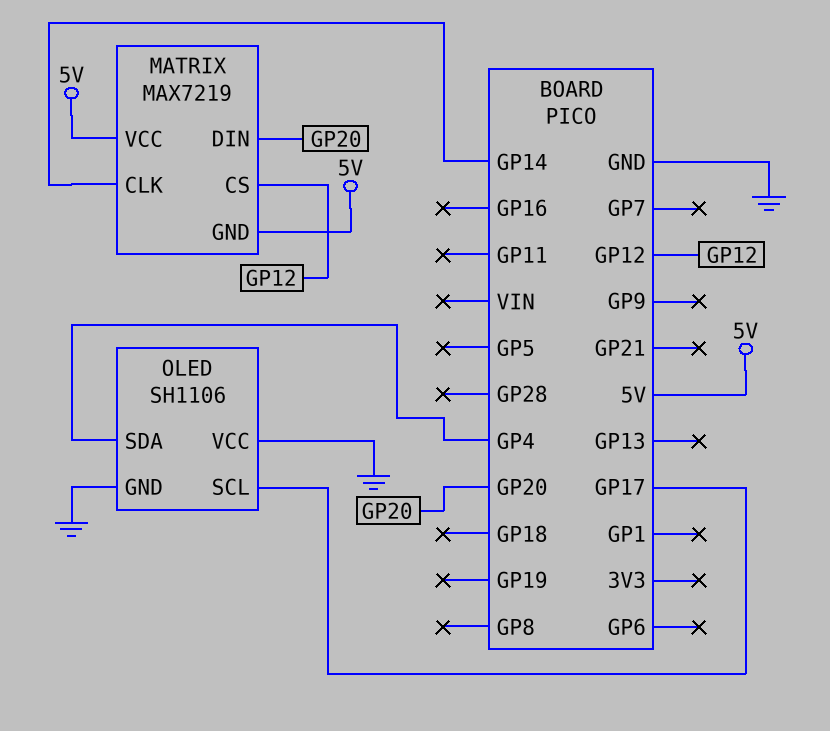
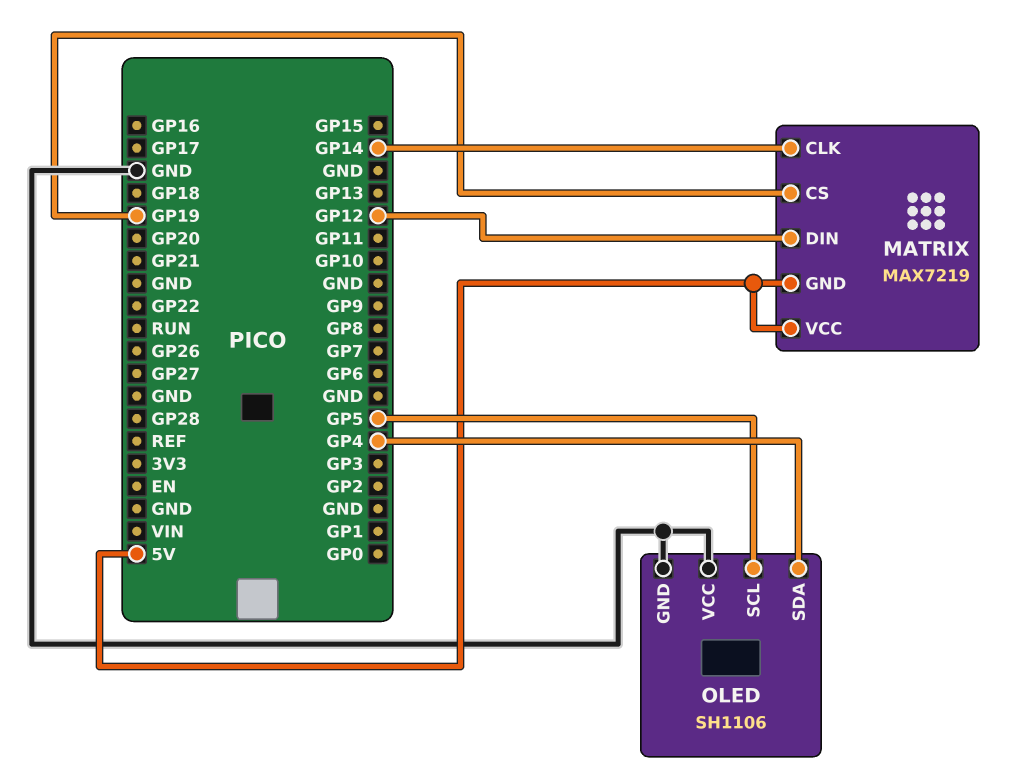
MATRIX pin CS: GP12 -> GP19
MATRIX pin DIN: GP20 -> GP12
OLED pin SCL: GP17 -> GP5

